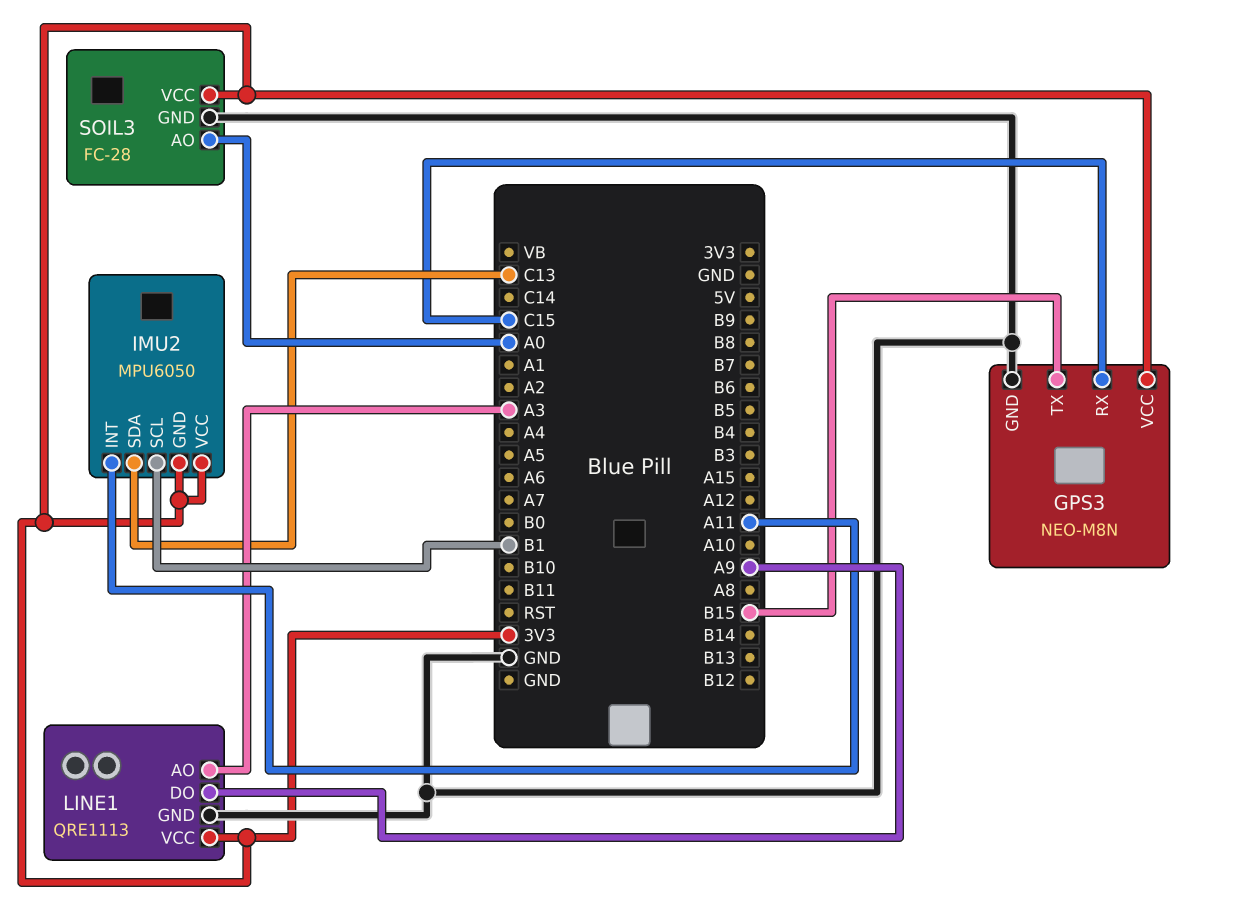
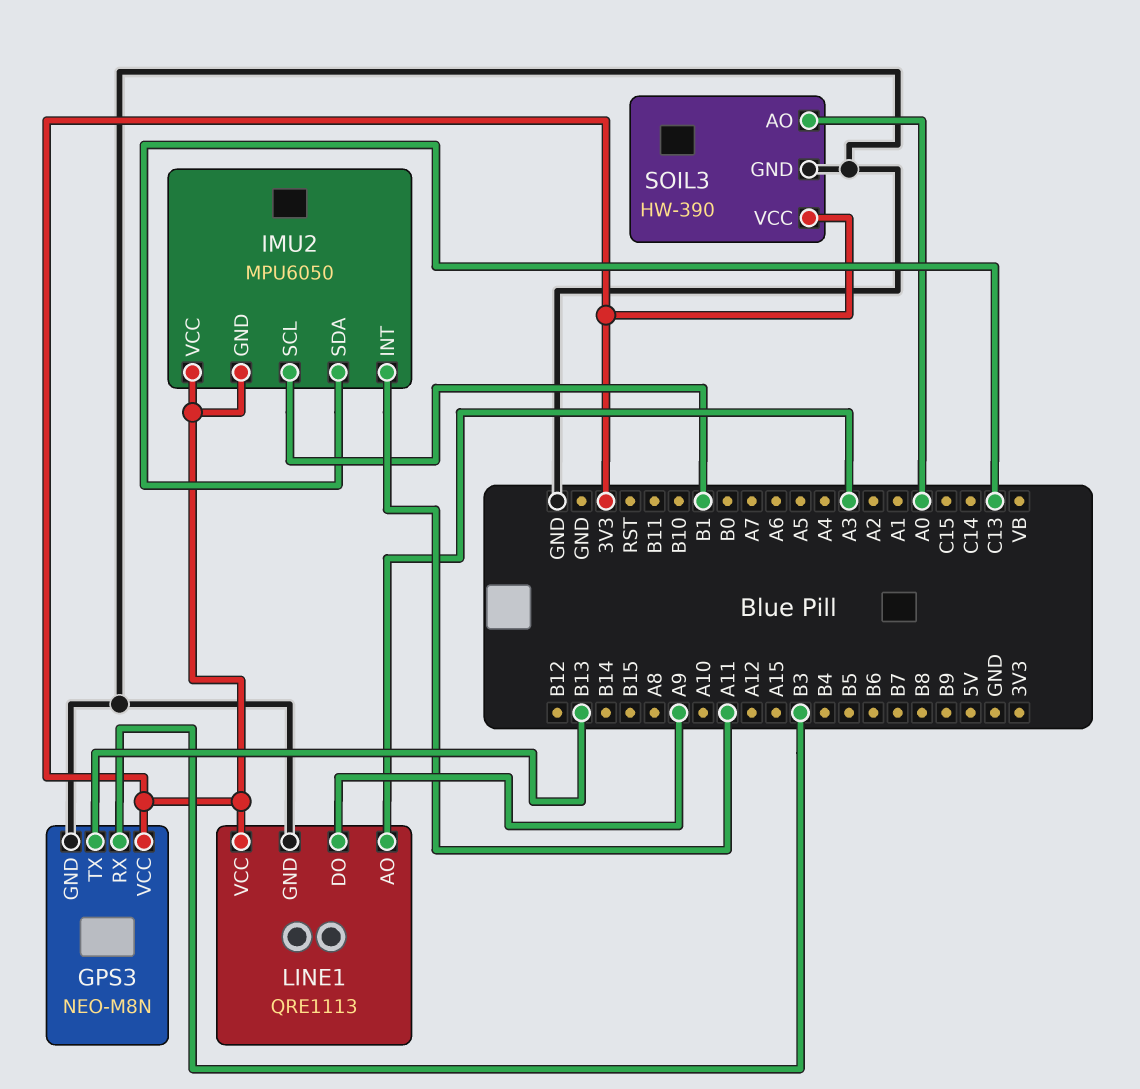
GPS3 pin RX: C15 -> B3
GPS3 pin TX: B15 -> B13
SOIL3: FC-28 -> HW-390

